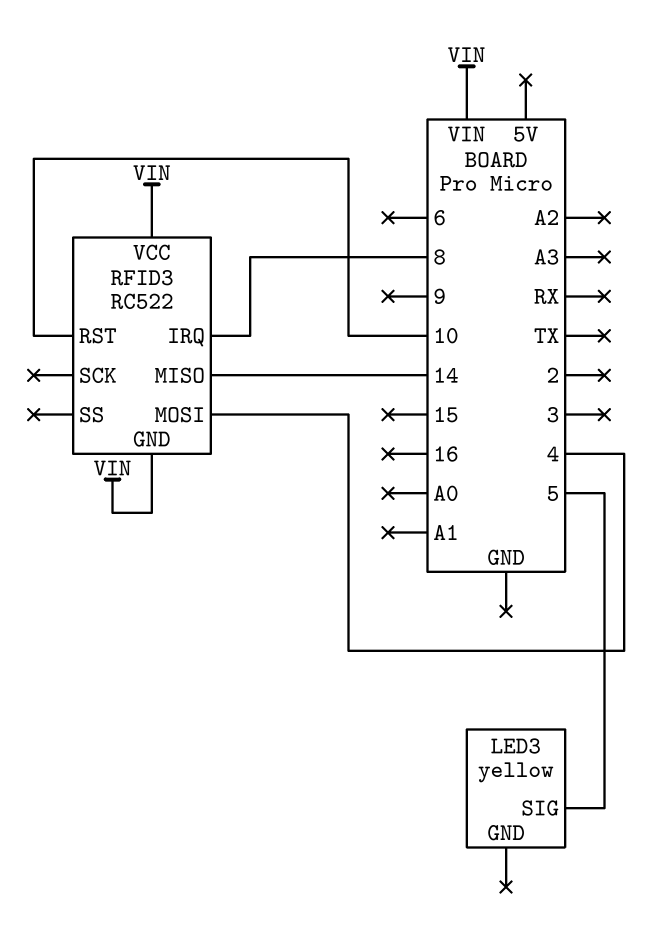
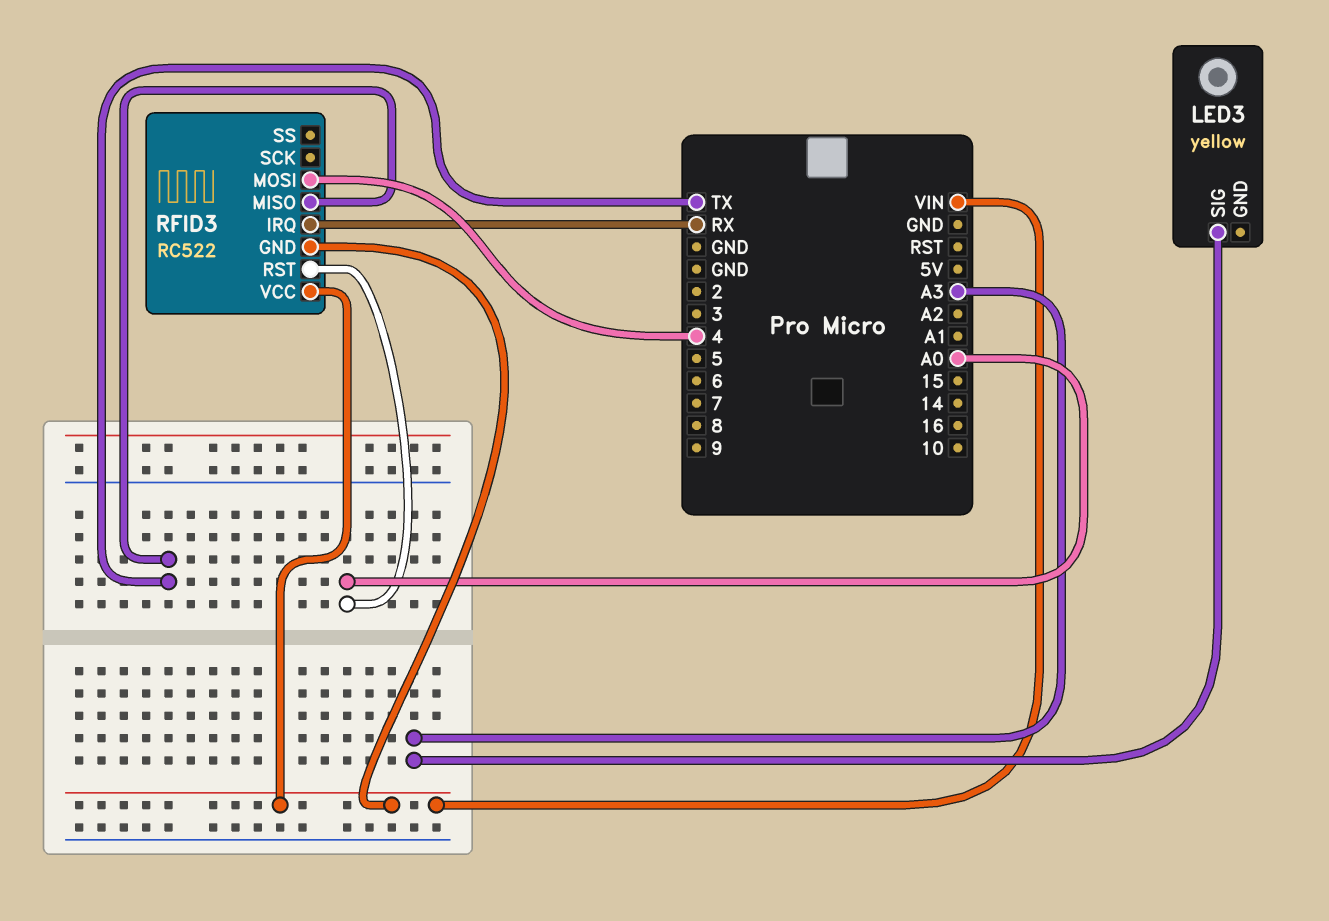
LED3 pin SIG: 5 -> A3
RFID3 pin IRQ: 8 -> RX
RFID3 pin MISO: 14 -> TX
RFID3 pin RST: 10 -> A0

